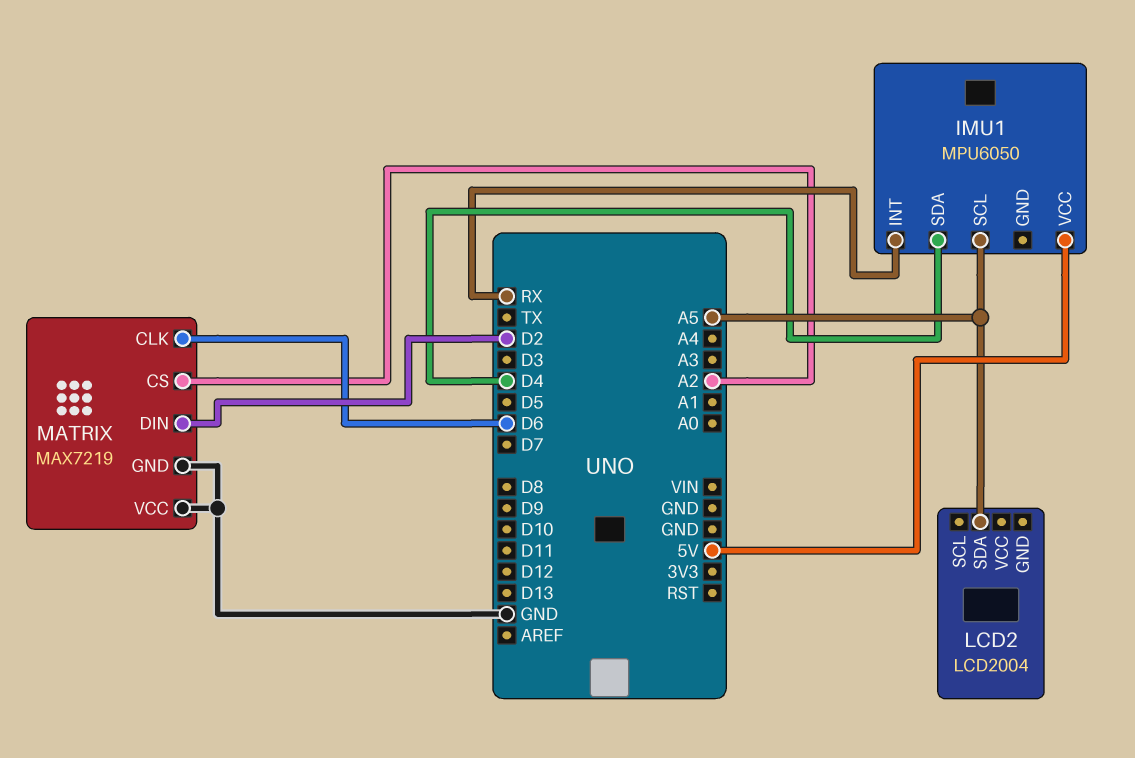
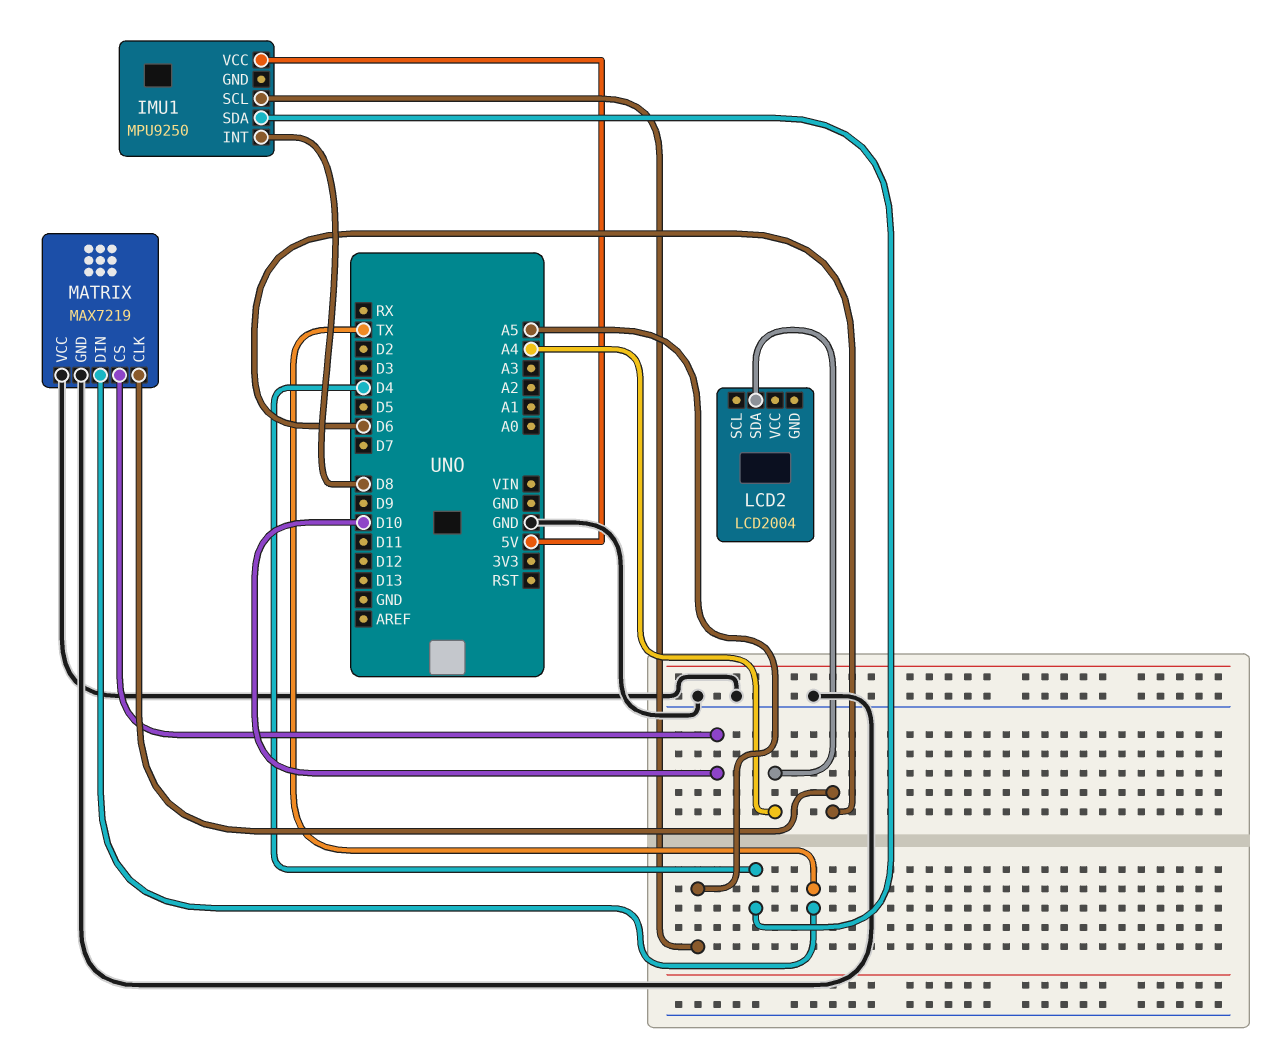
IMU1: MPU6050 -> MPU9250
IMU1 pin INT: RX -> D8
LCD2 pin SDA: A5 -> A4
MATRIX pin CS: A2 -> D10
MATRIX pin DIN: D2 -> TX

